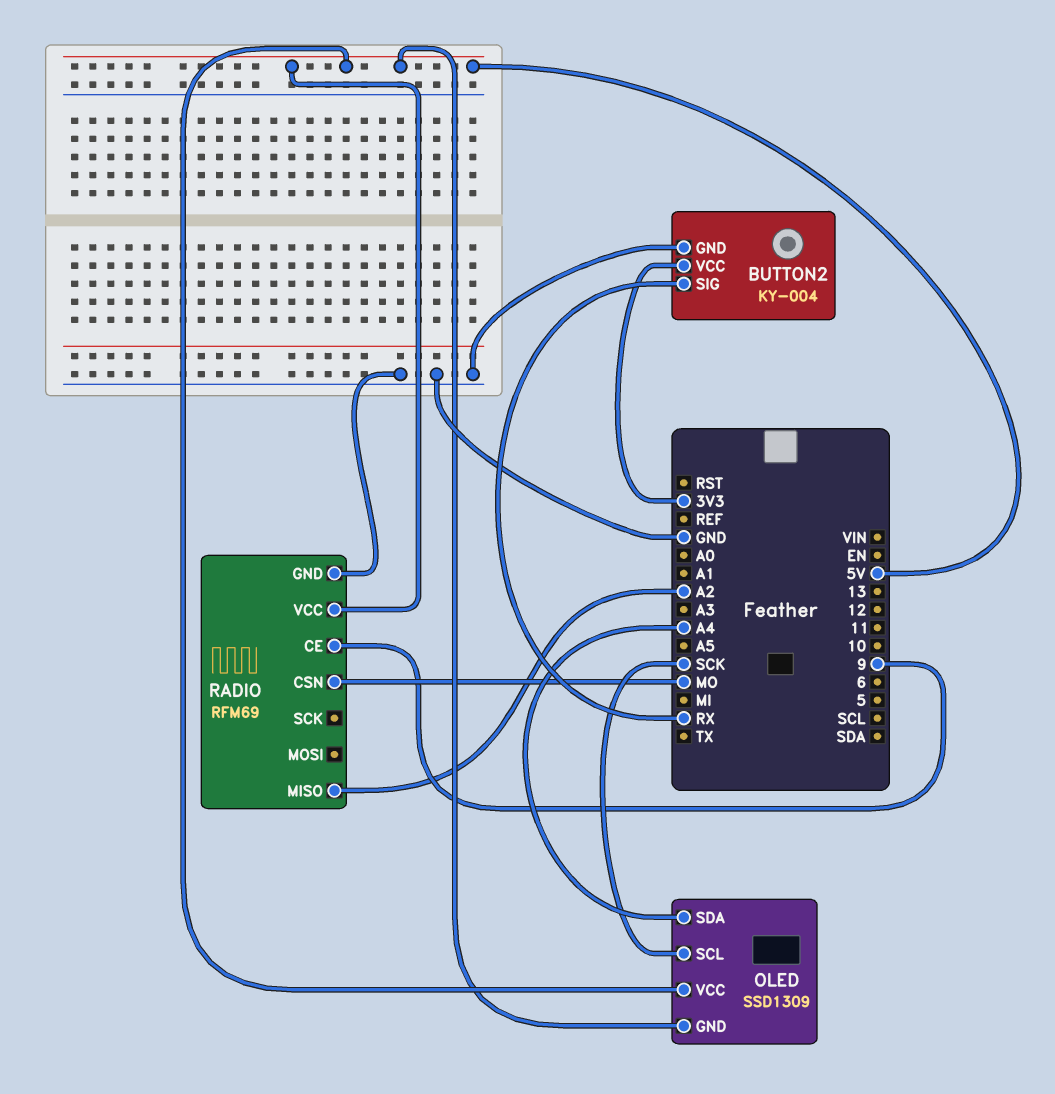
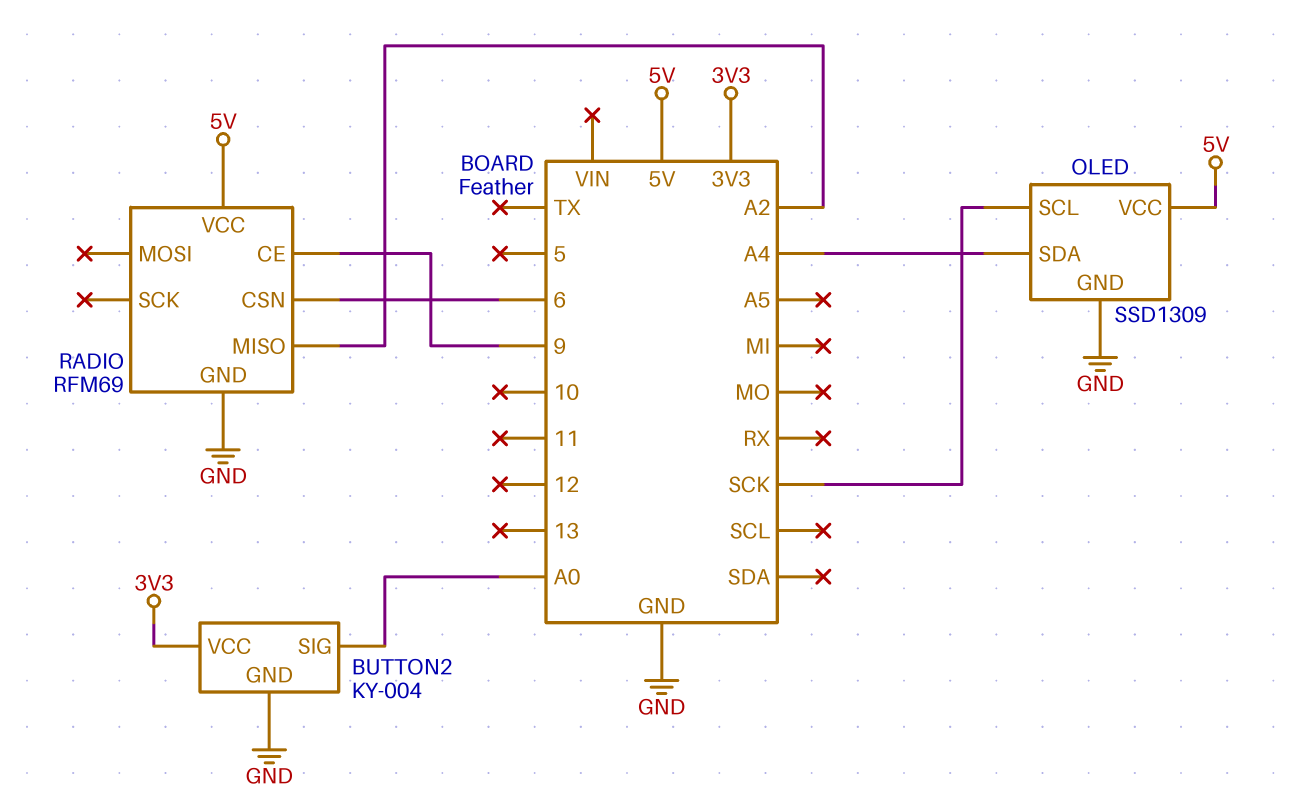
BUTTON2 pin SIG: RX -> A0
OLED pin GND: 5V -> GND
RADIO pin CSN: MO -> 6

